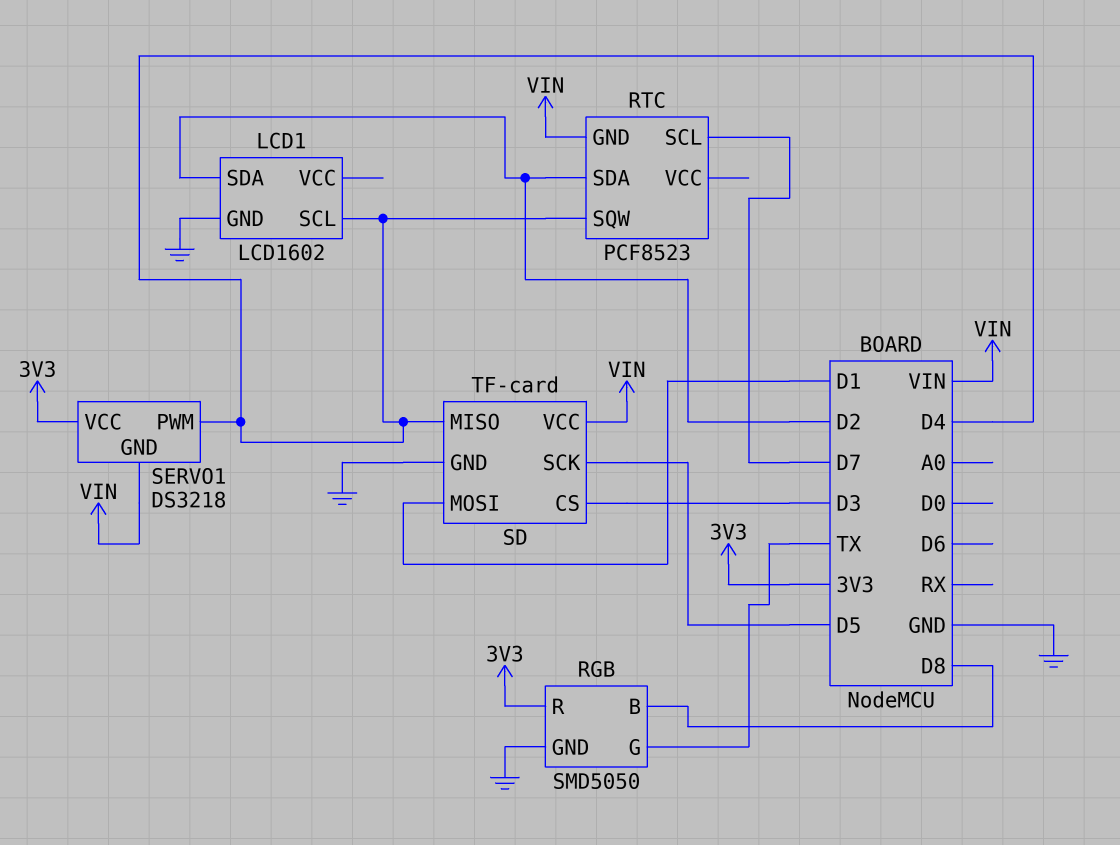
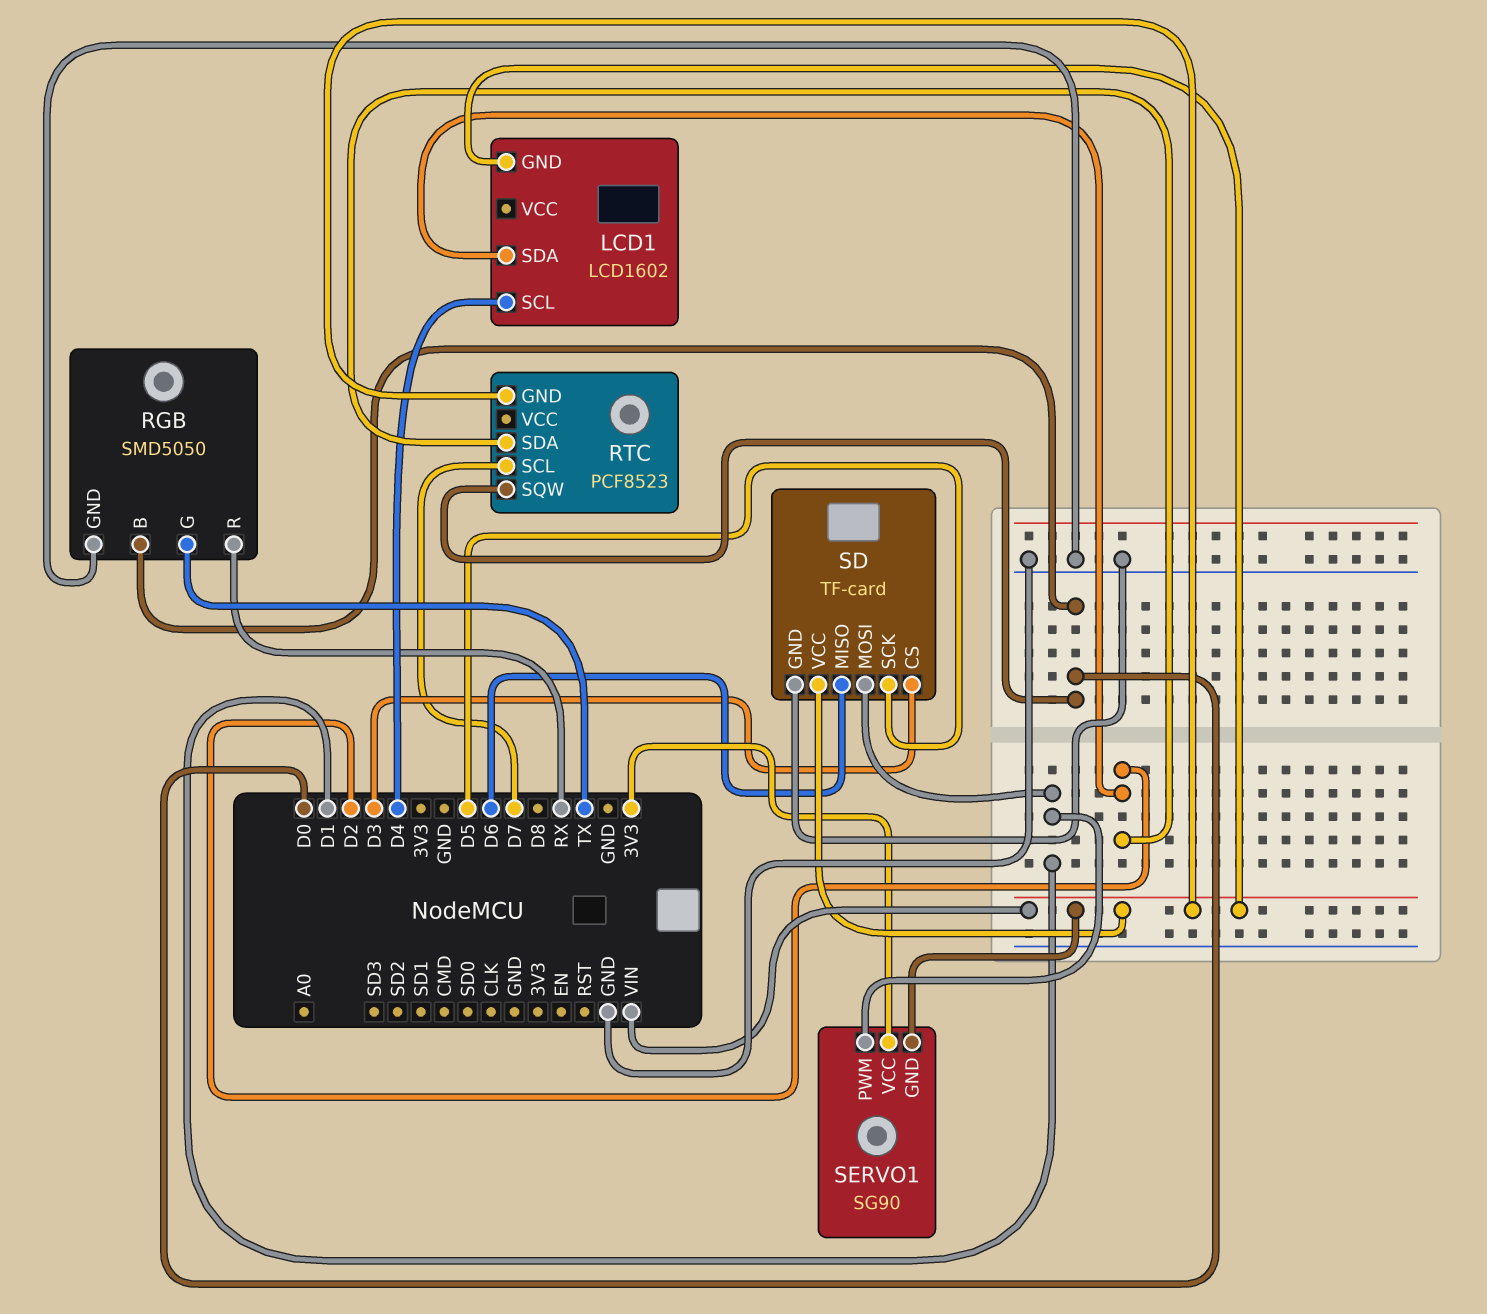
LCD1 pin GND: GND -> VIN
RGB pin B: D8 -> D0
RGB pin R: 3V3 -> RX
RTC pin SQW: D4 -> D0
SD pin MISO: D4 -> D6
SERVO1: DS3218 -> SG90
SERVO1 pin PWM: D4 -> D1

